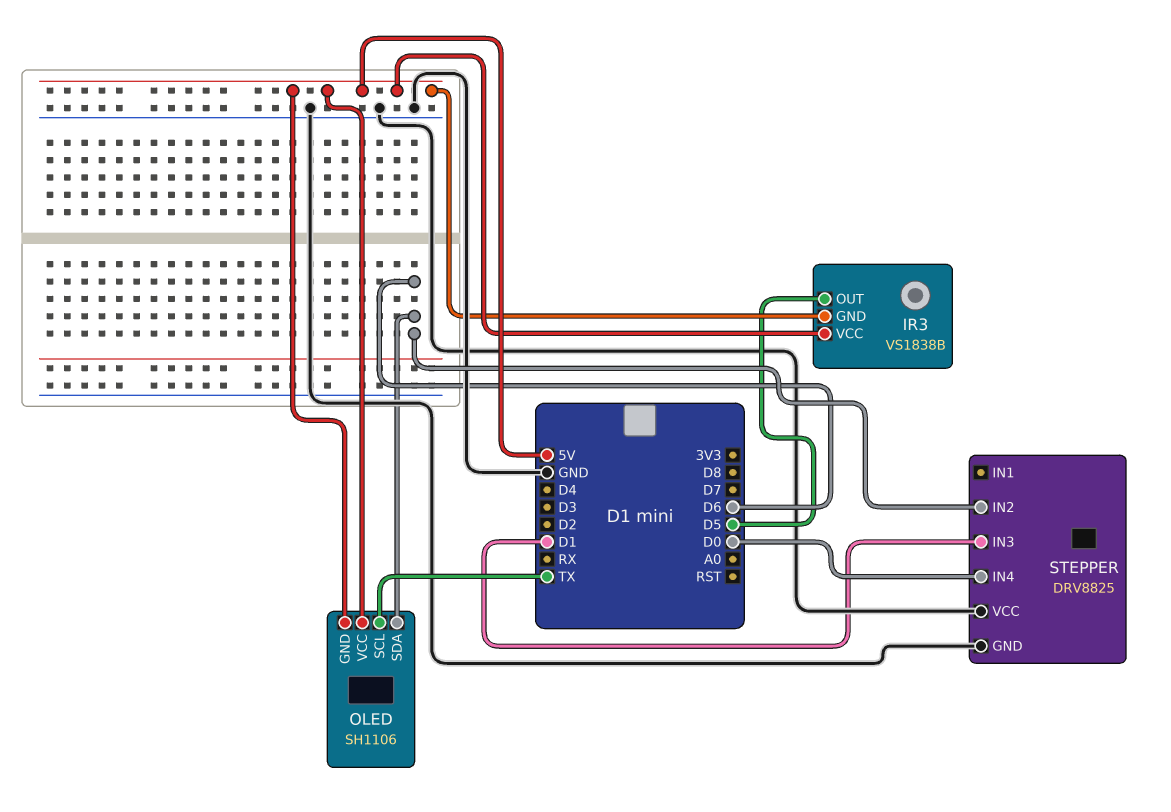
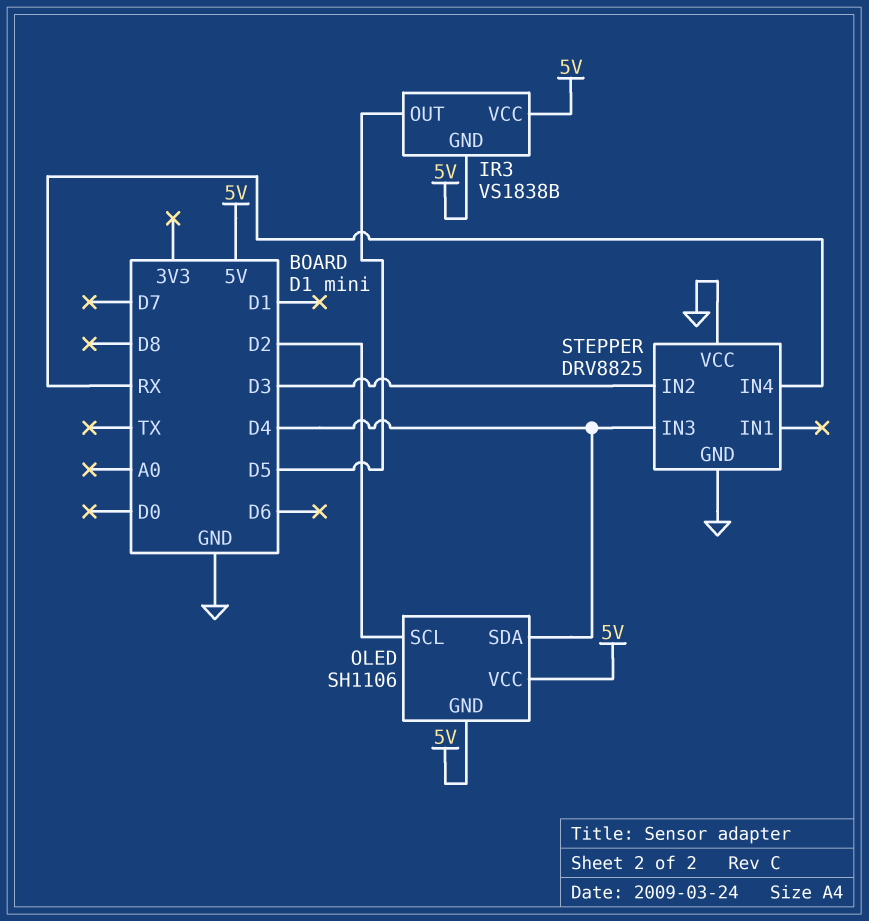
OLED pin SCL: TX -> D2
OLED pin SDA: D6 -> D4
STEPPER pin IN2: D6 -> D3
STEPPER pin IN3: D1 -> D4
STEPPER pin IN4: D0 -> RX

